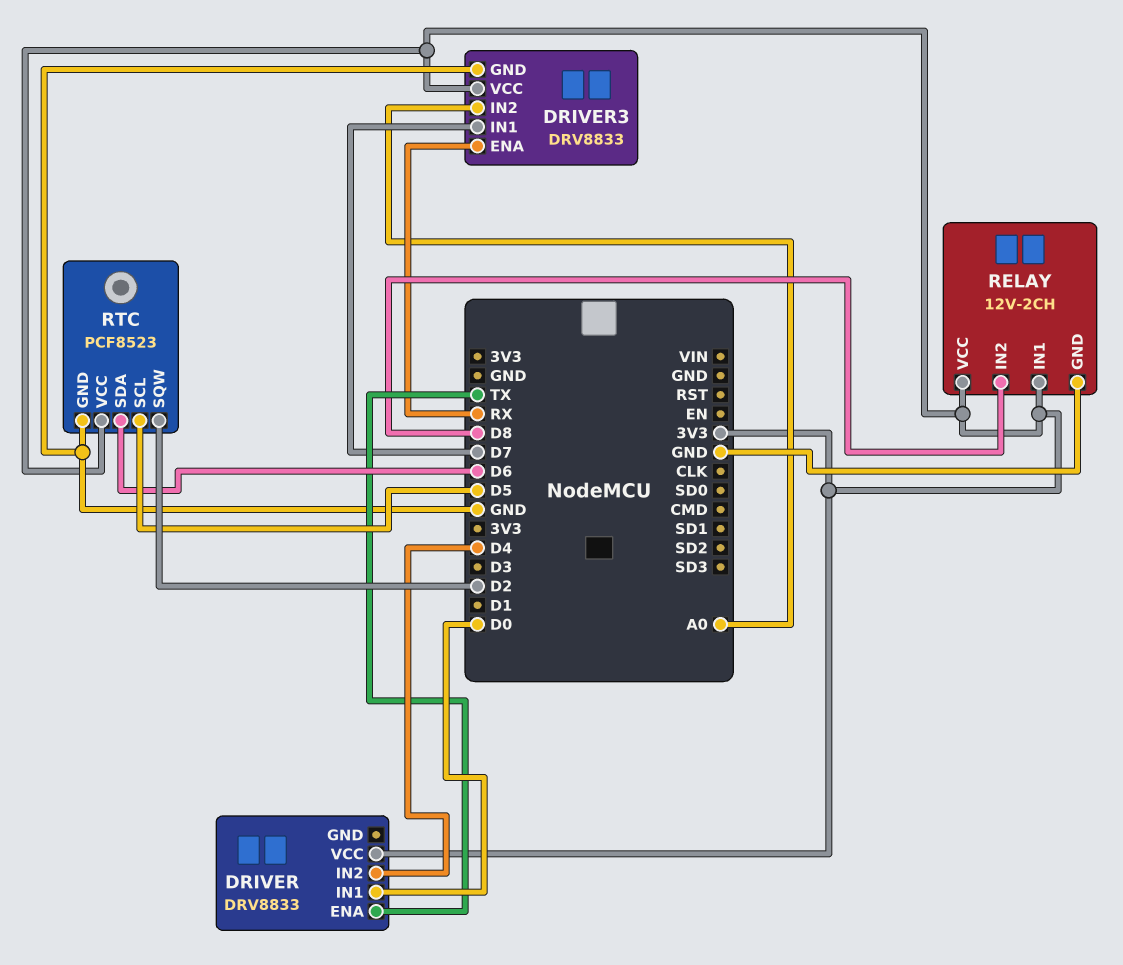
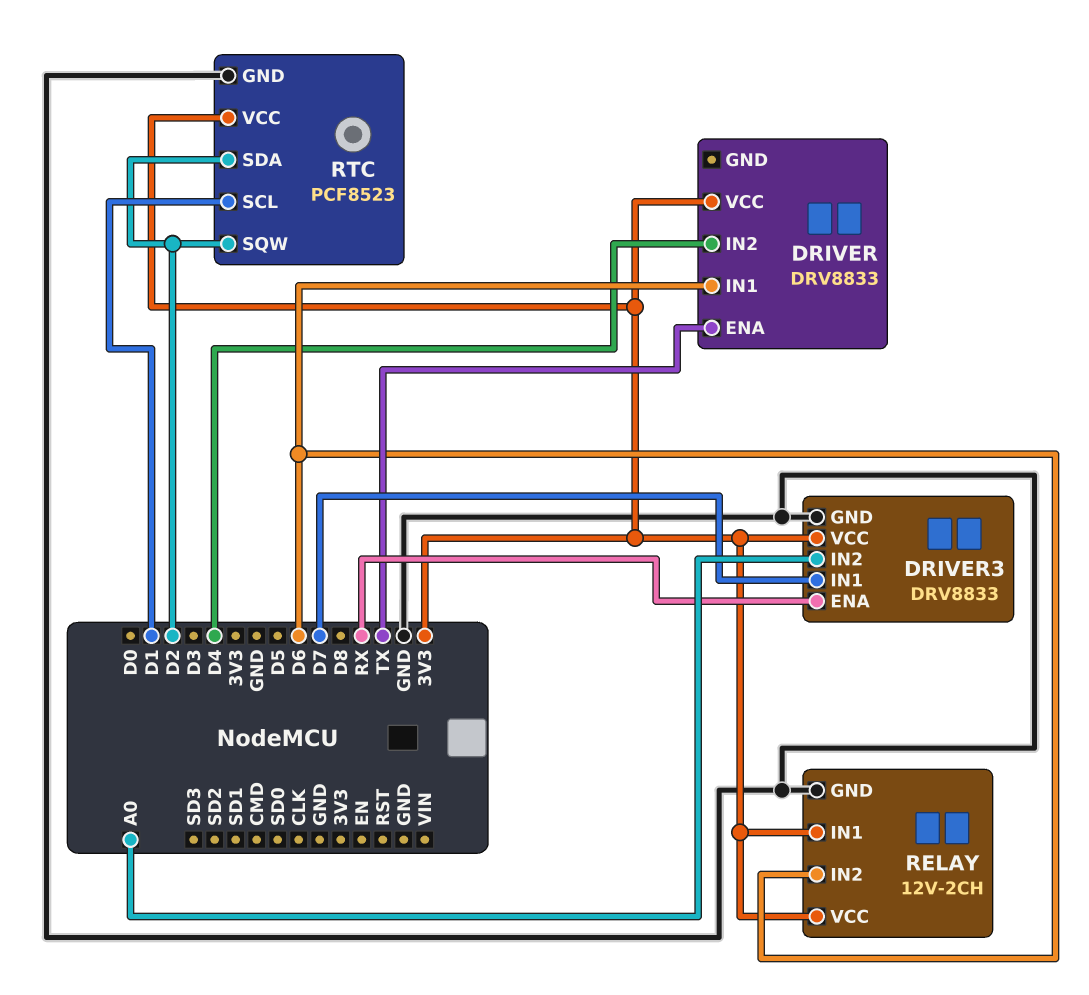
DRIVER pin IN1: D0 -> D6
RELAY pin IN2: D8 -> D6
RTC pin SCL: D5 -> D1
RTC pin SDA: D6 -> D2

